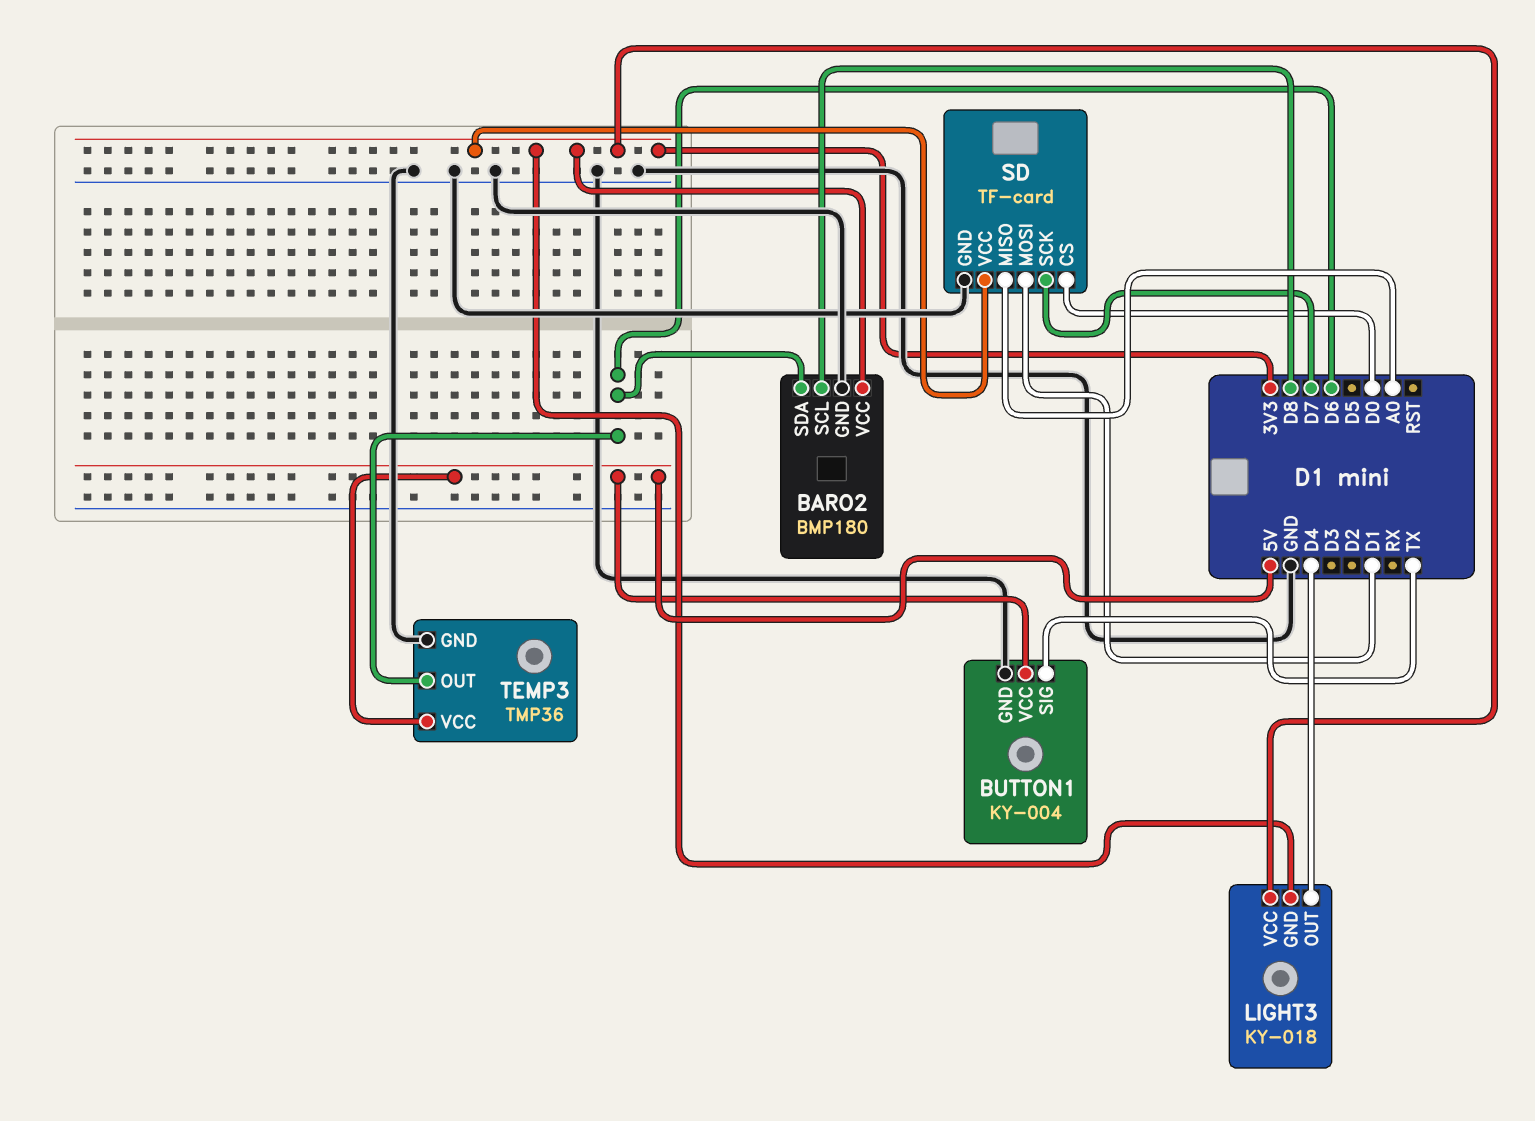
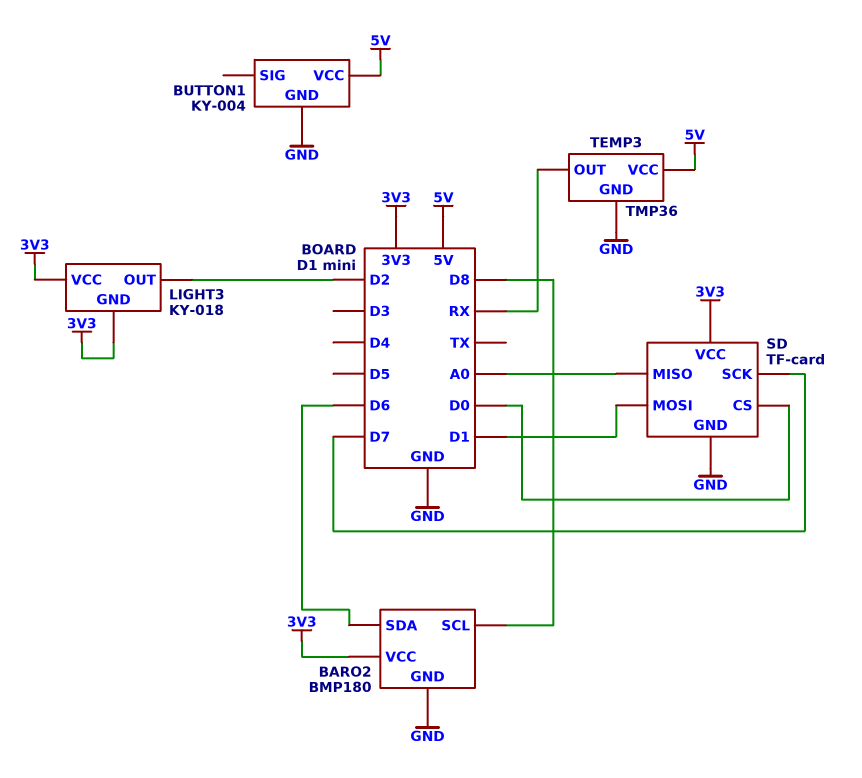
BUTTON1 pin SIG: TX -> none
LIGHT3 pin OUT: D4 -> D2
TEMP3 pin OUT: D6 -> RX

